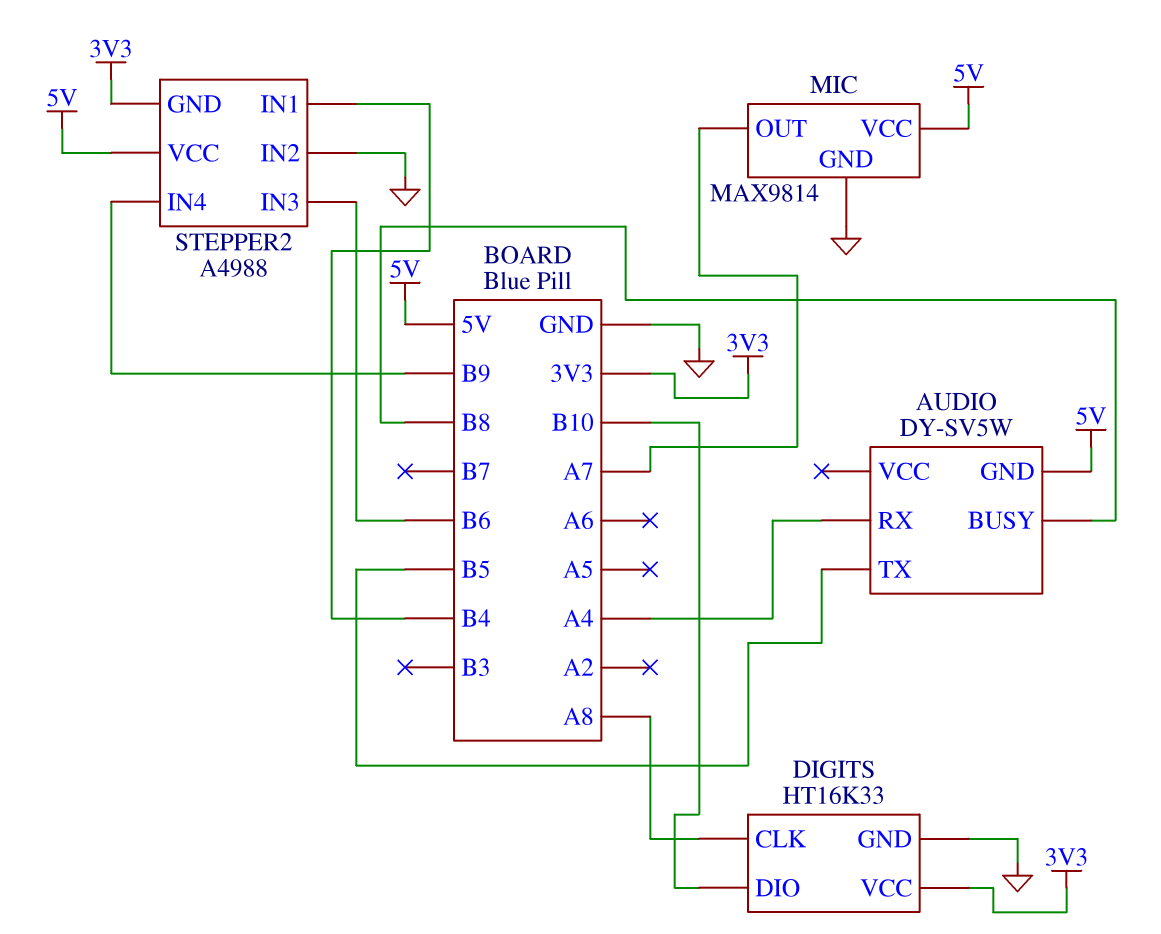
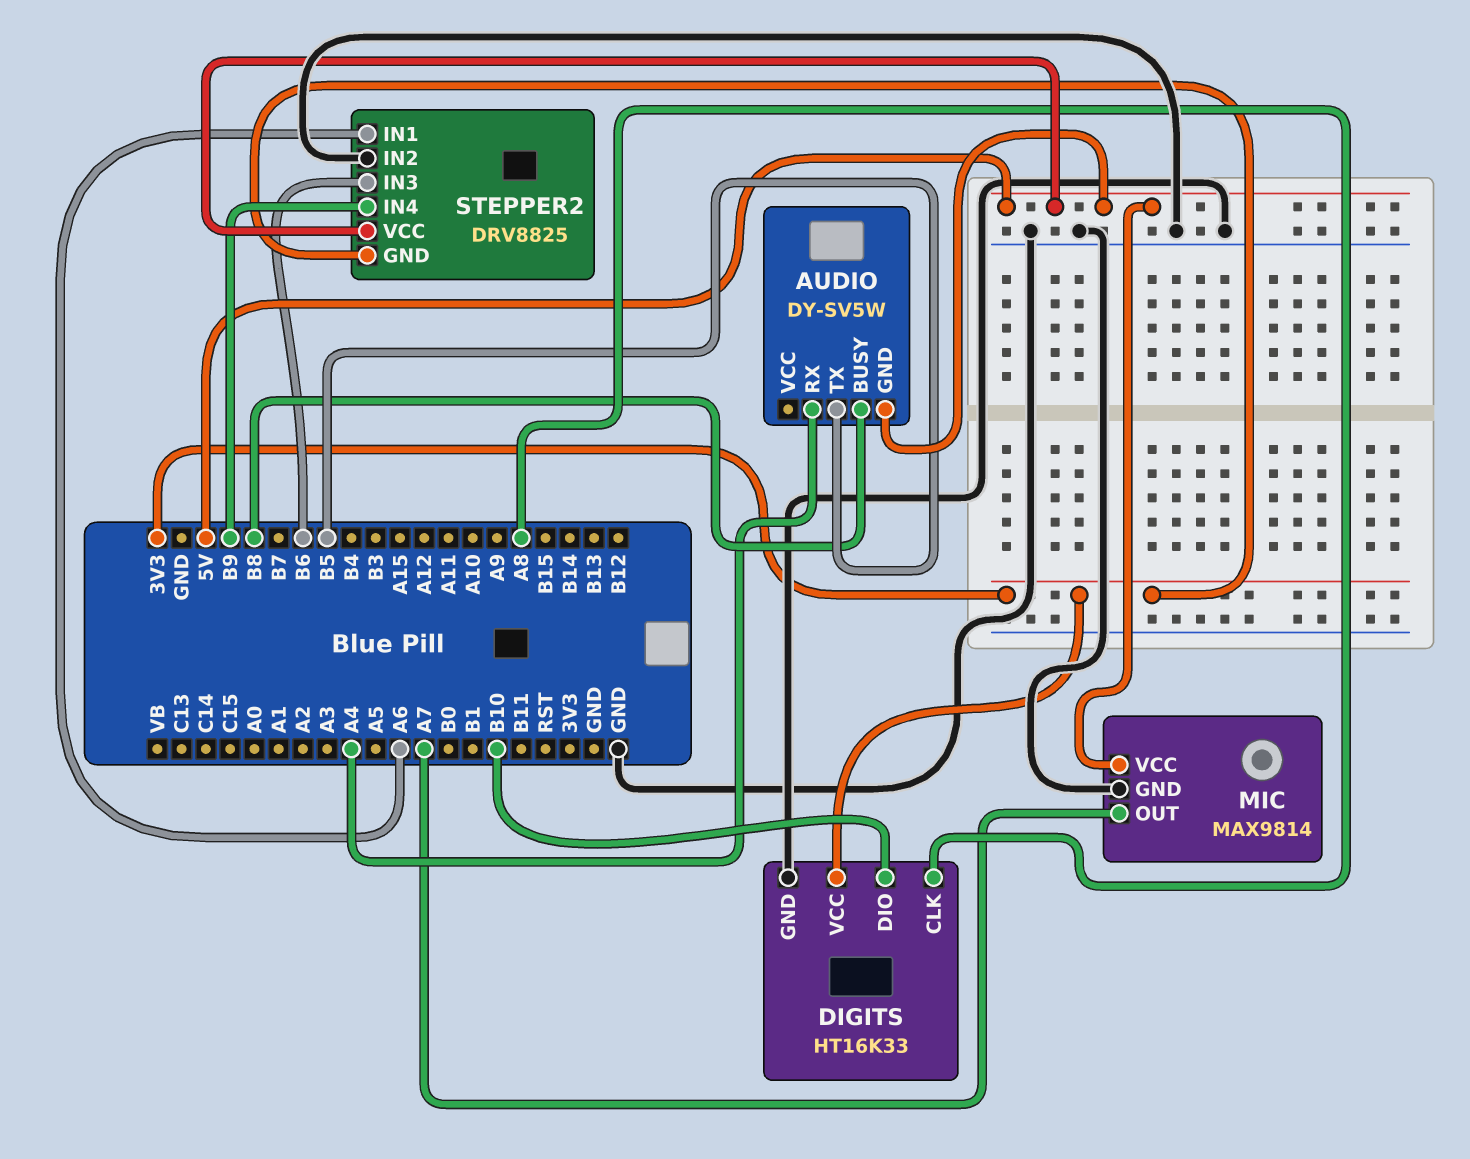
STEPPER2: A4988 -> DRV8825
STEPPER2 pin IN1: B4 -> A6

